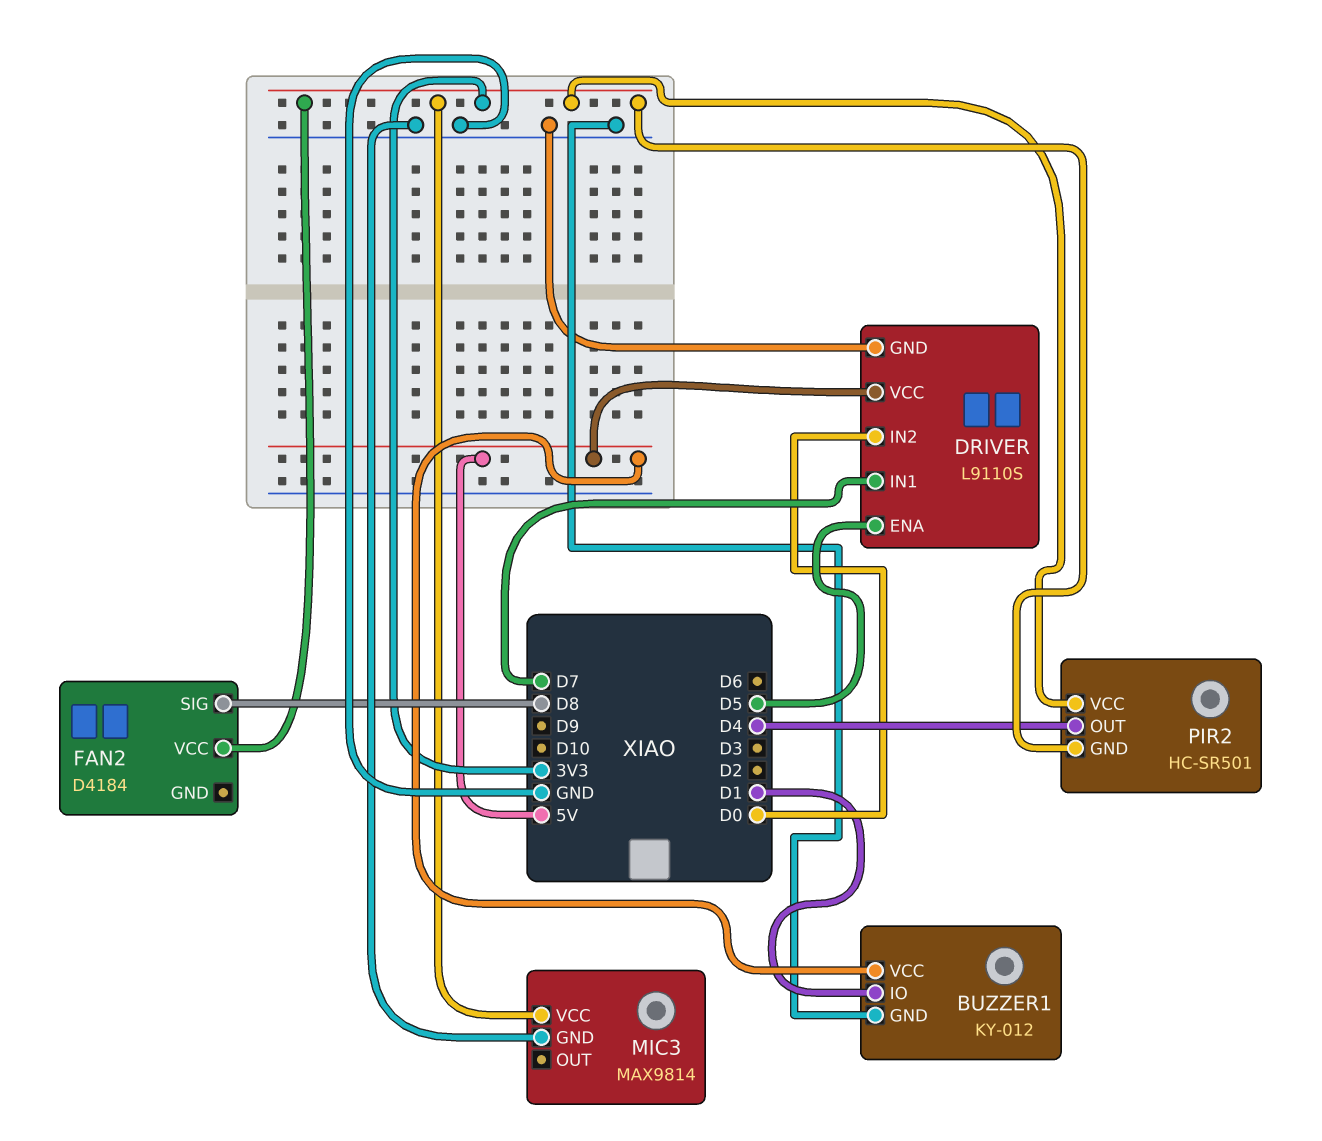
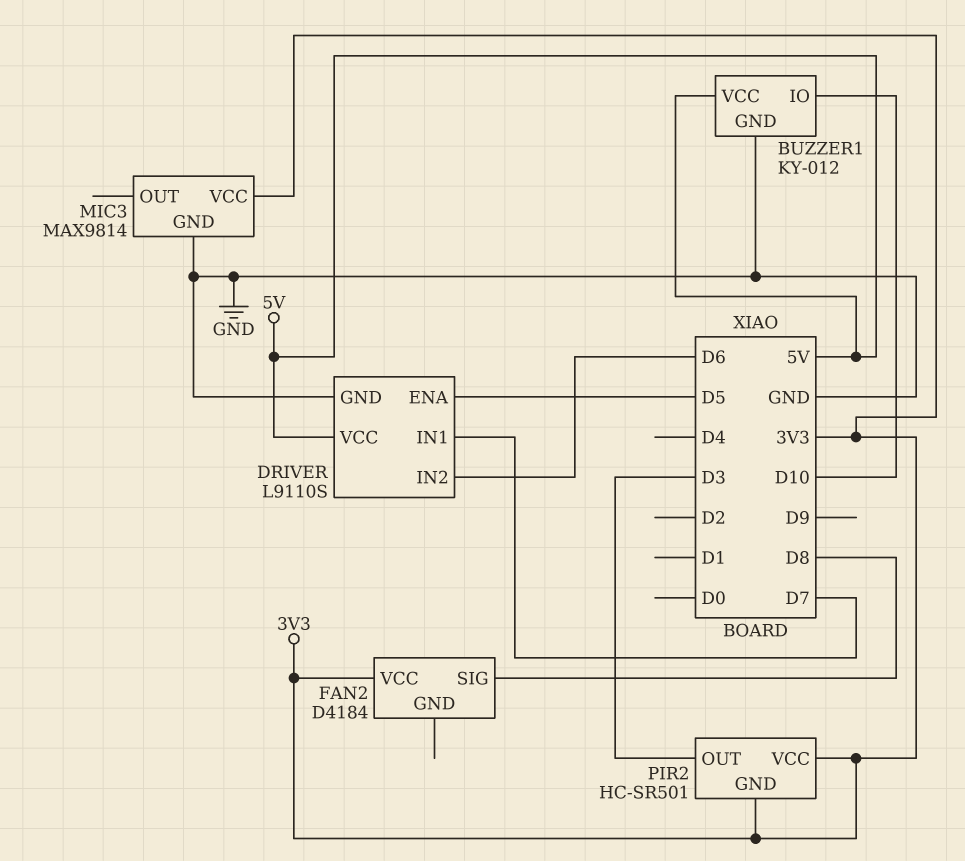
BUZZER1 pin IO: D1 -> D10
DRIVER pin IN2: D0 -> D6
PIR2 pin OUT: D4 -> D3

